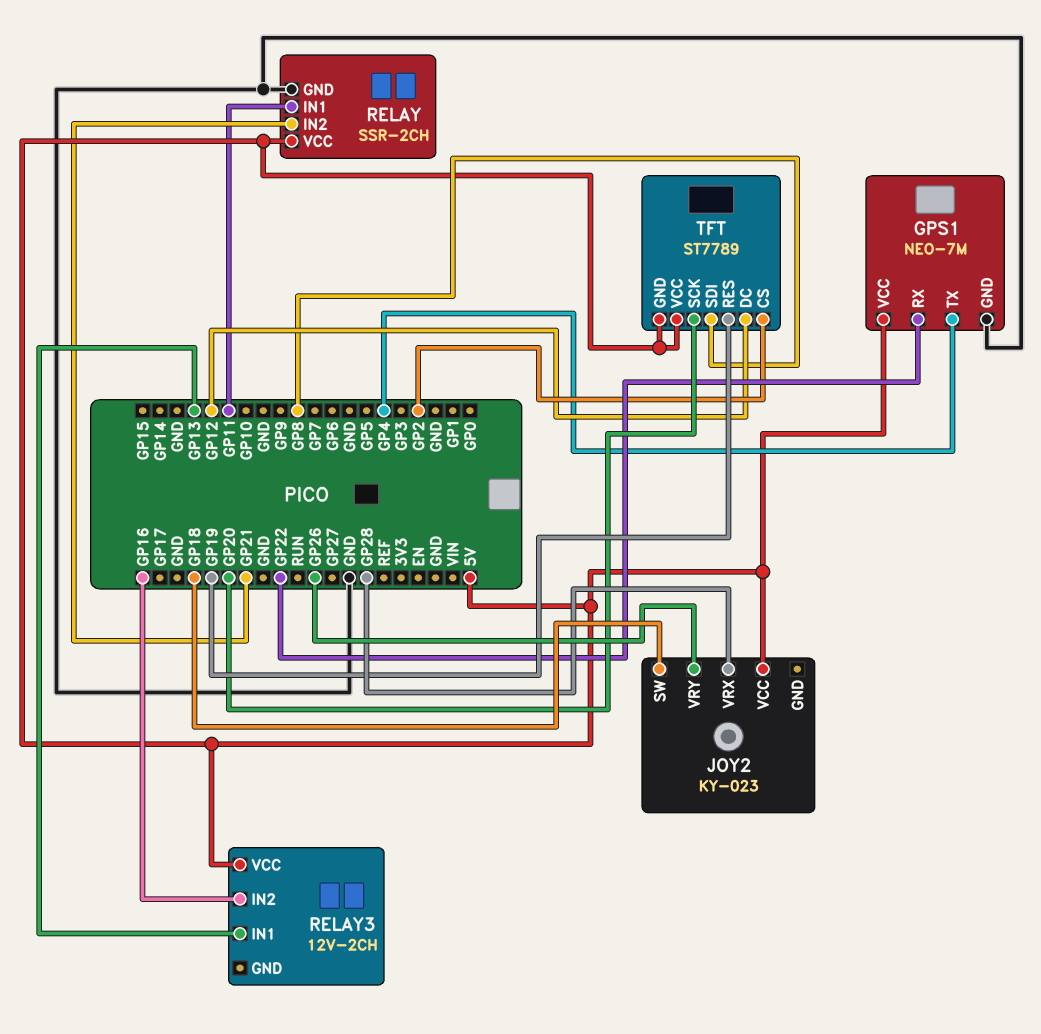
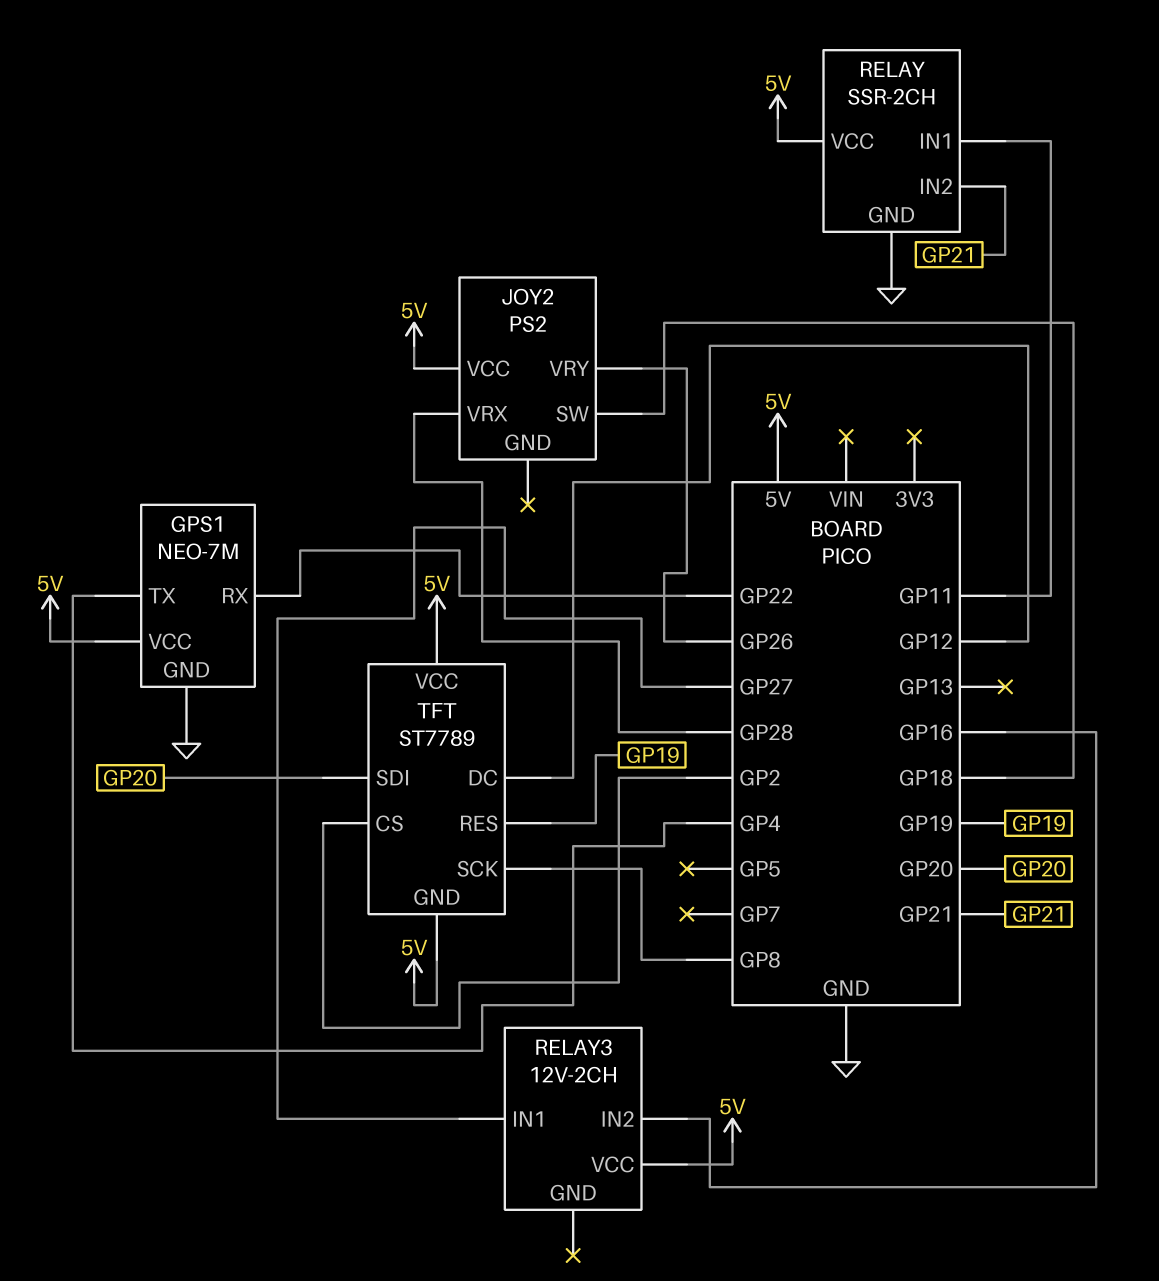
JOY2: KY-023 -> PS2
RELAY3 pin IN1: GP13 -> GP27
TFT pin SCK: GP20 -> GP8
TFT pin SDI: GP8 -> GP20

